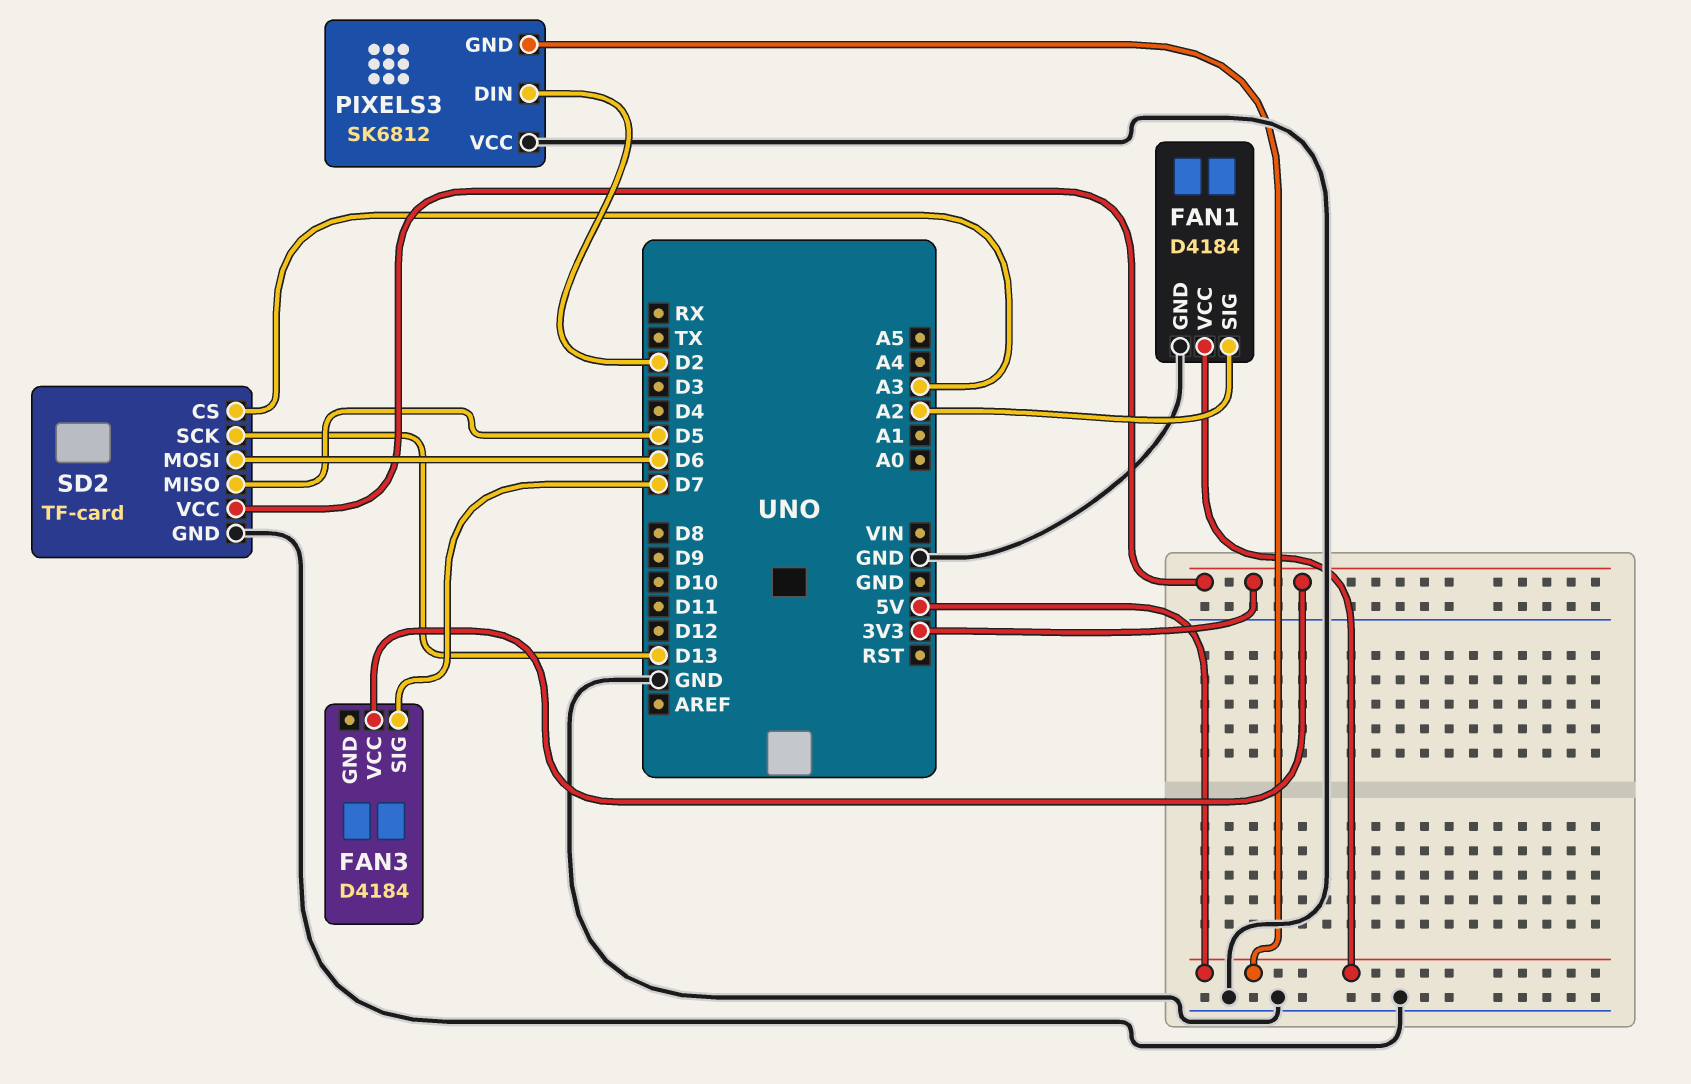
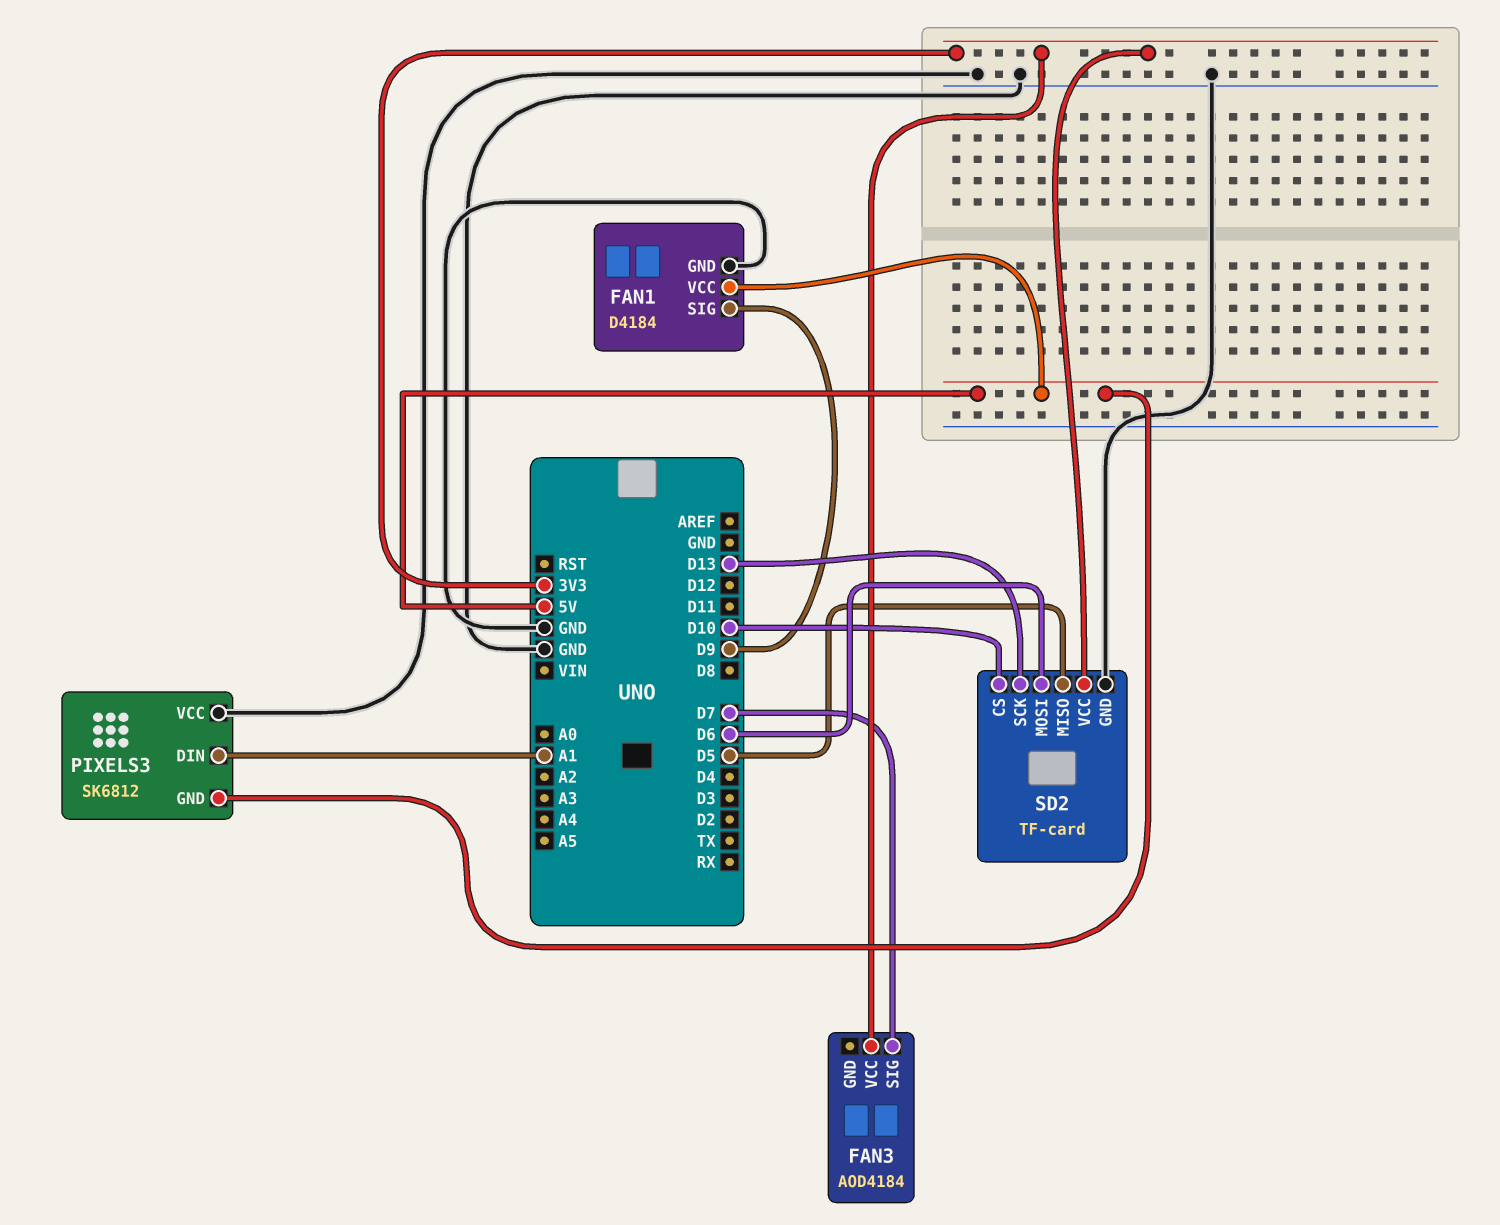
FAN1 pin SIG: A2 -> D9
FAN3: D4184 -> AOD4184
PIXELS3 pin DIN: D2 -> A1
SD2 pin CS: A3 -> D10

